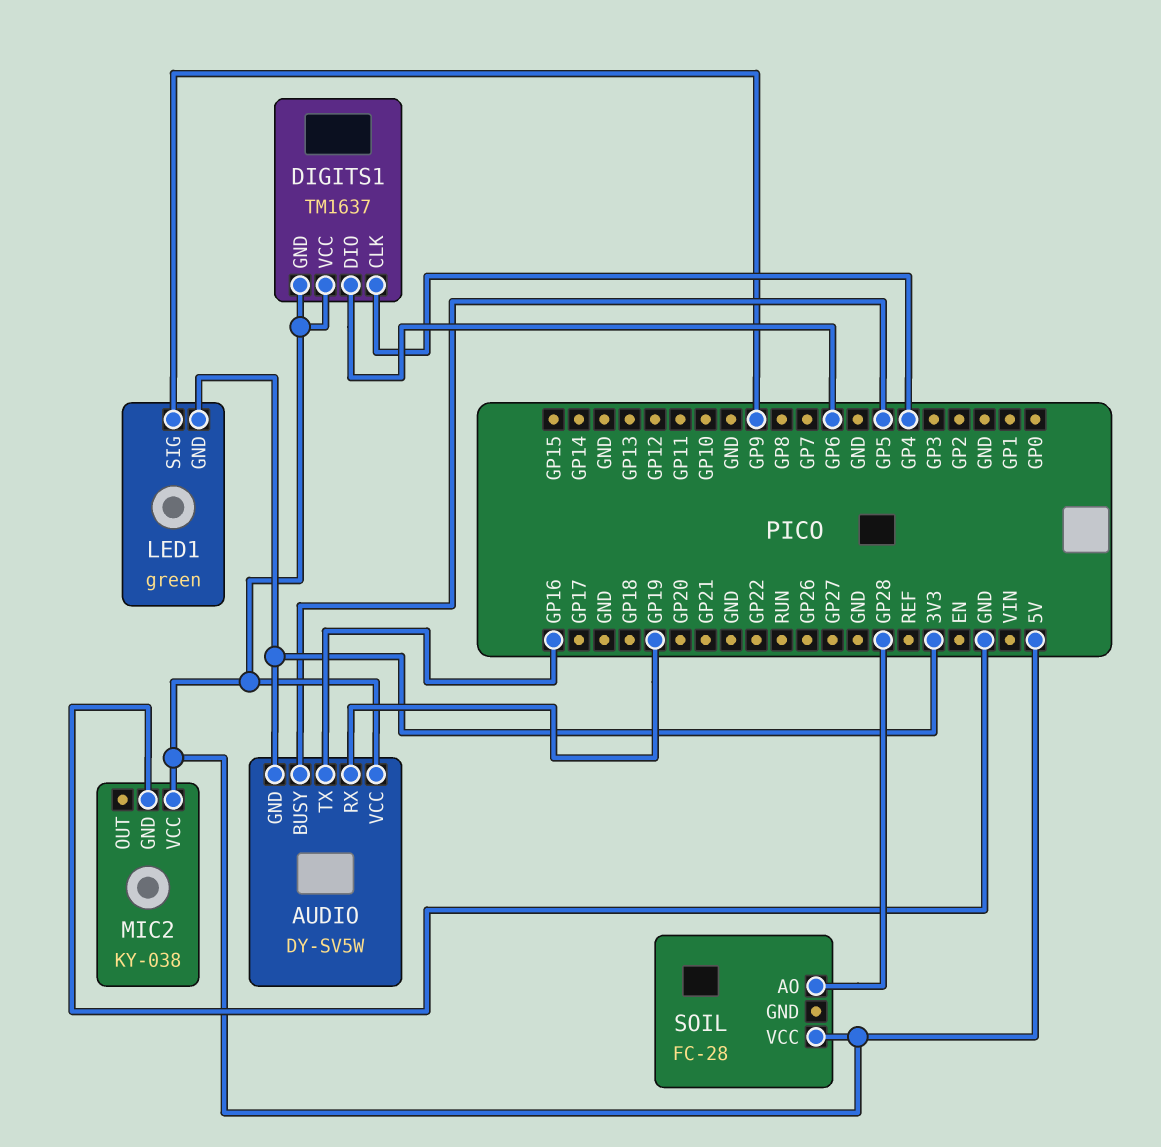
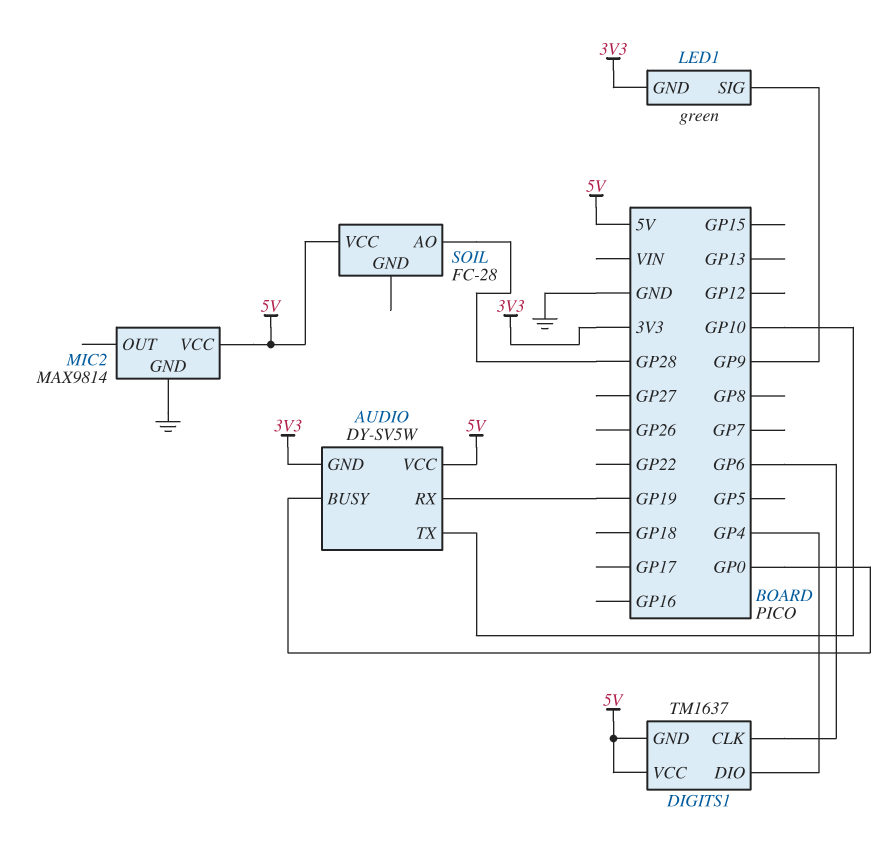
AUDIO pin BUSY: GP5 -> GP0
AUDIO pin TX: GP16 -> GP10
DIGITS1 pin CLK: GP4 -> GP6
DIGITS1 pin DIO: GP6 -> GP4
MIC2: KY-038 -> MAX9814

